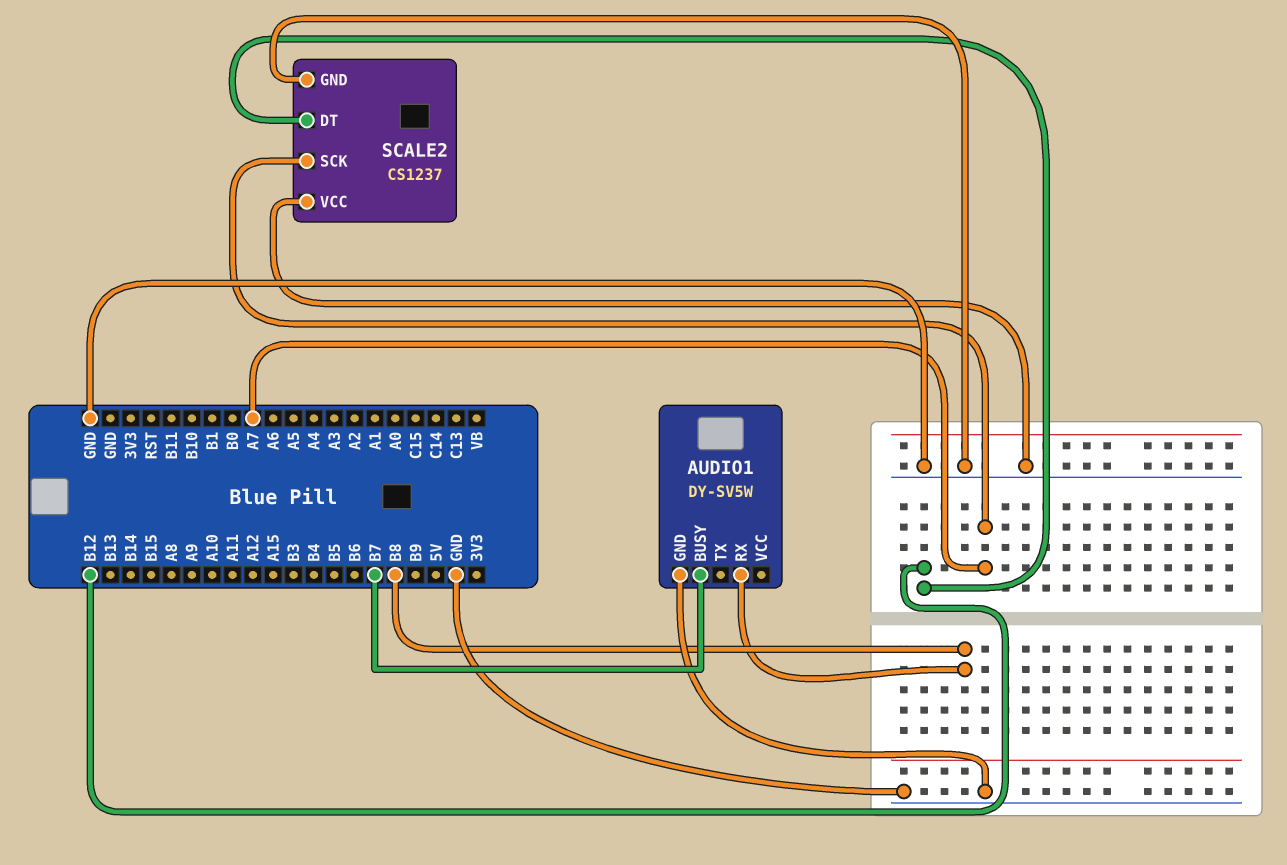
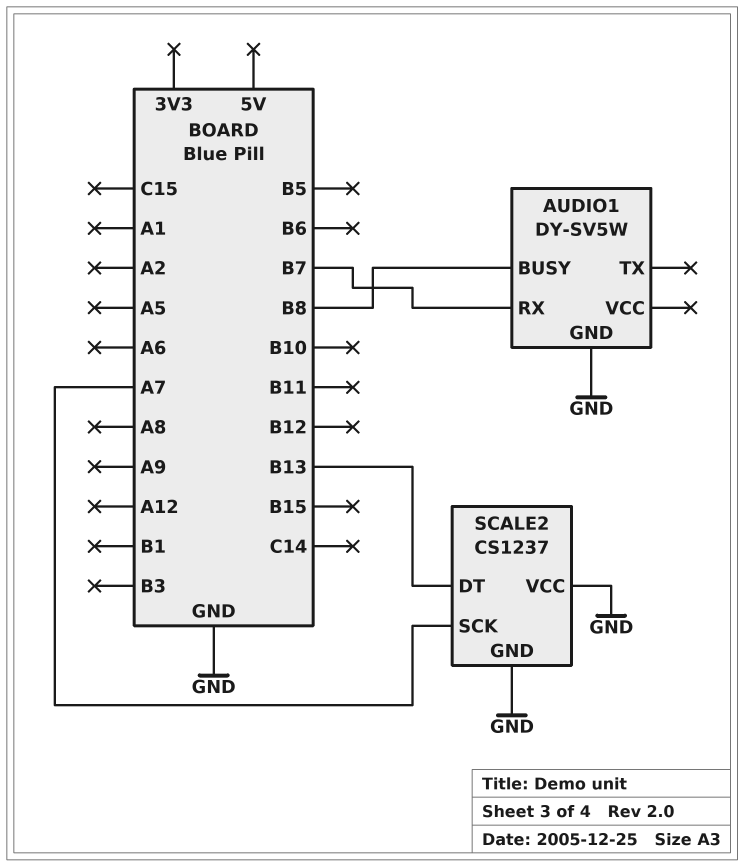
AUDIO1 pin BUSY: B7 -> B8
AUDIO1 pin RX: B8 -> B7
SCALE2 pin DT: B12 -> B13

